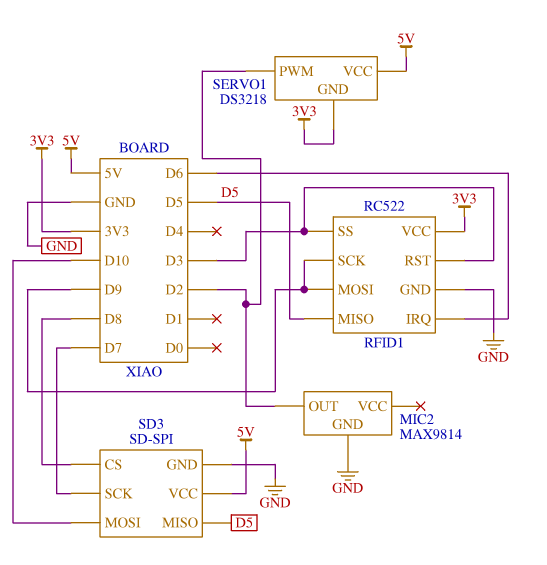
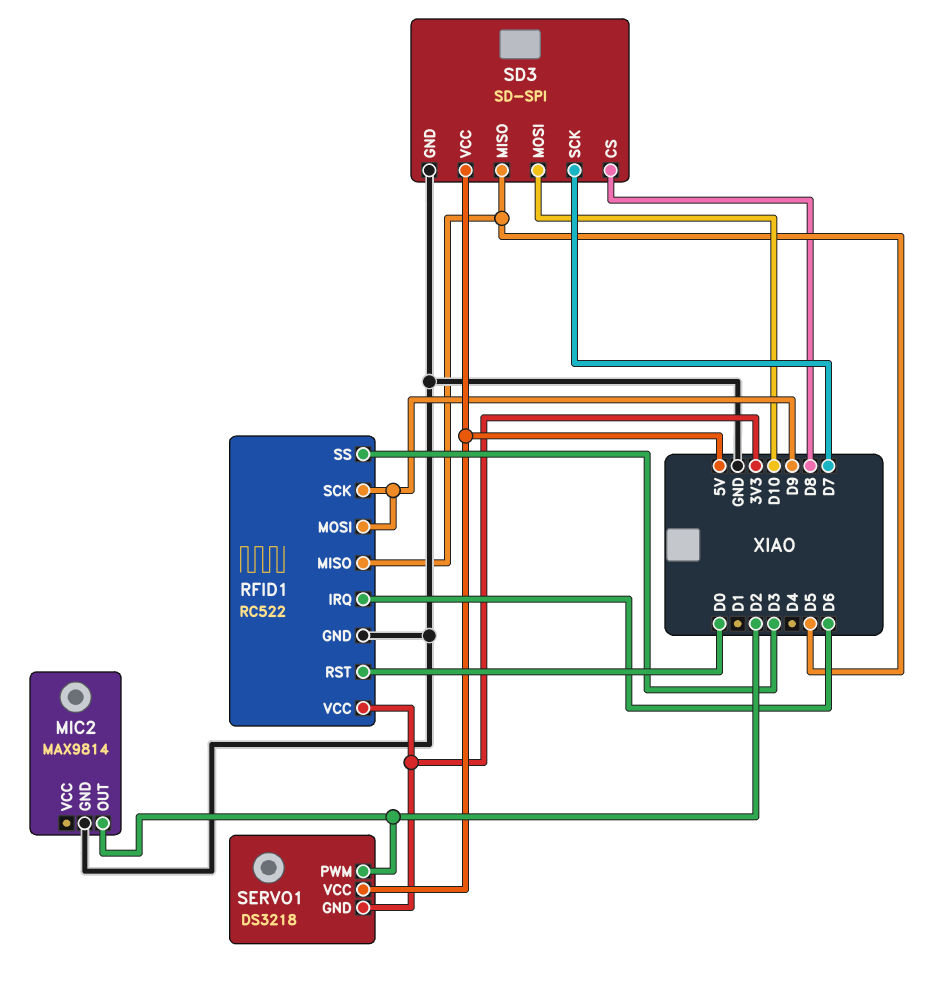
RFID1 pin RST: D3 -> D0

